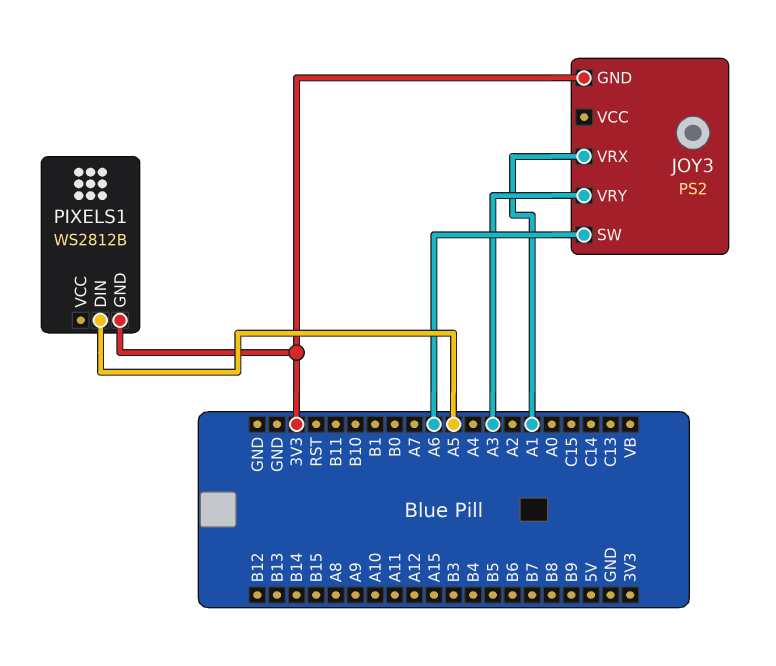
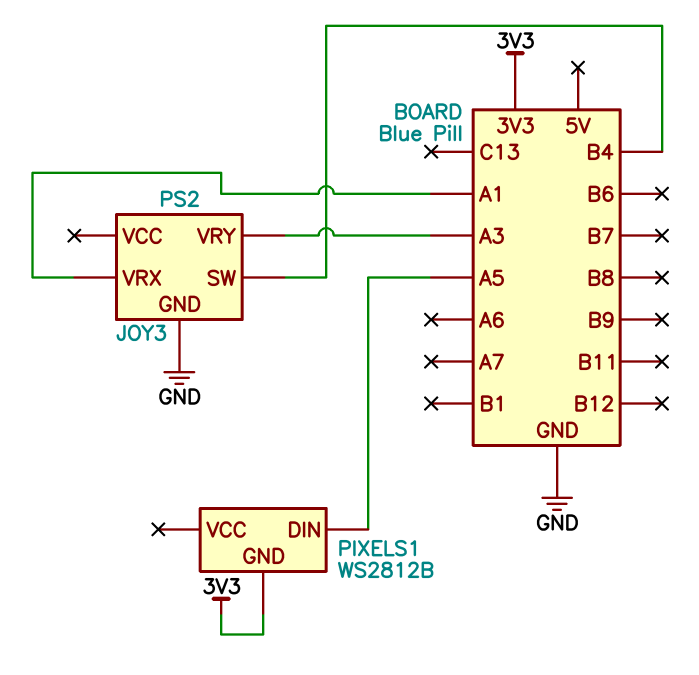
JOY3 pin GND: 3V3 -> GND
JOY3 pin SW: A6 -> B4

